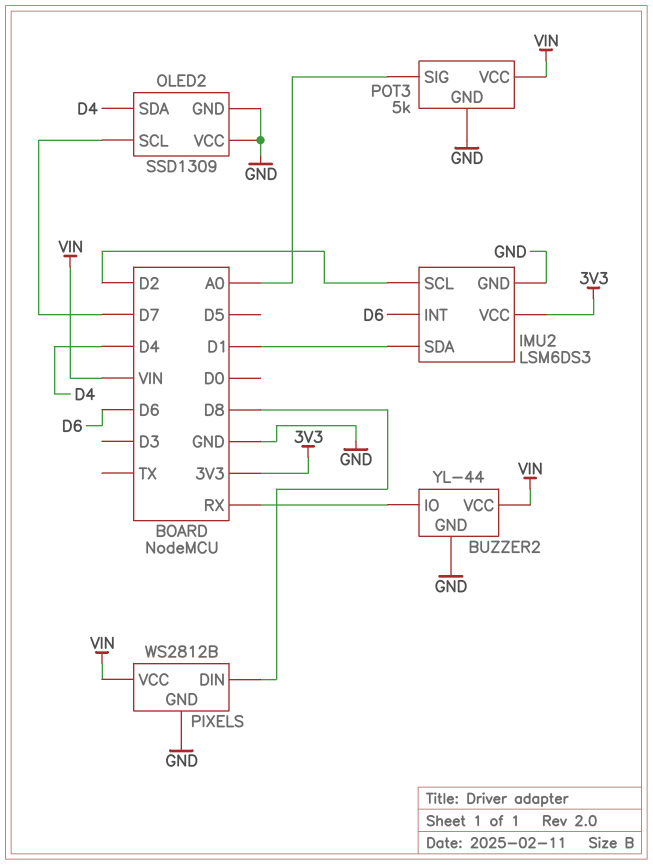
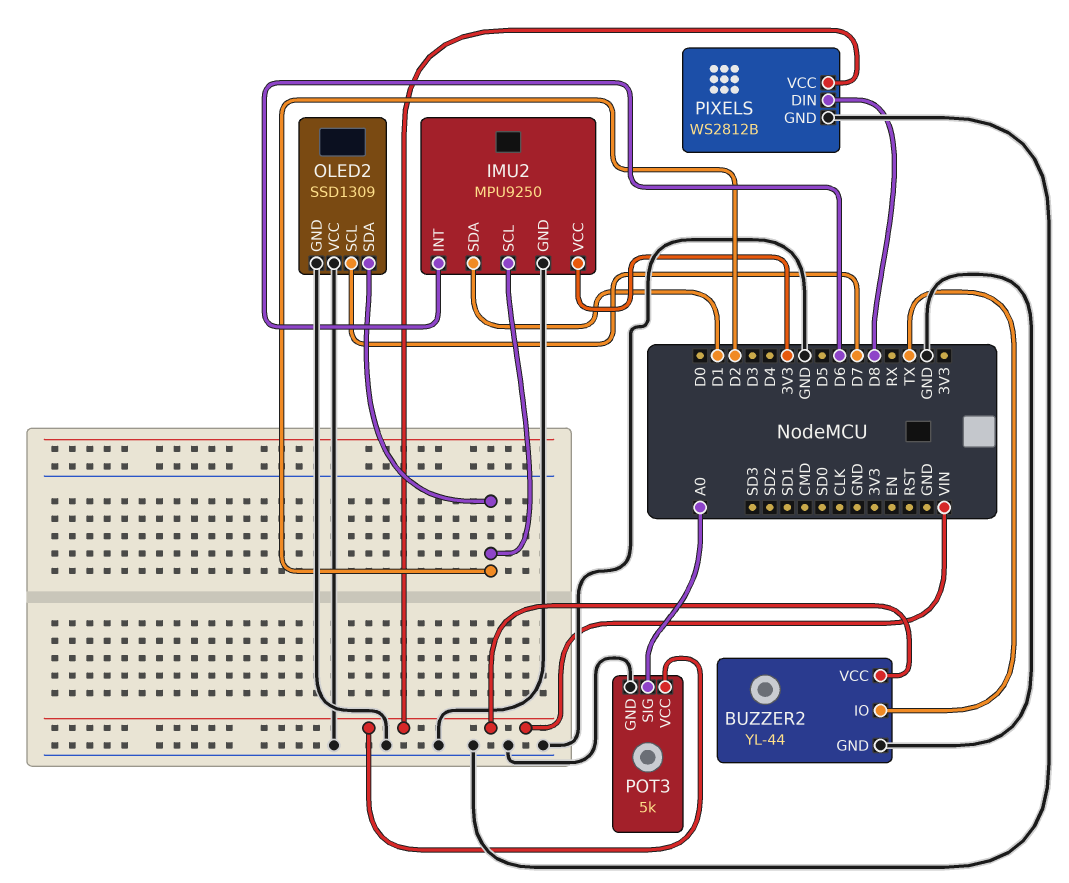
BUZZER2 pin IO: RX -> TX
IMU2: LSM6DS3 -> MPU9250
OLED2 pin SDA: D4 -> D2

